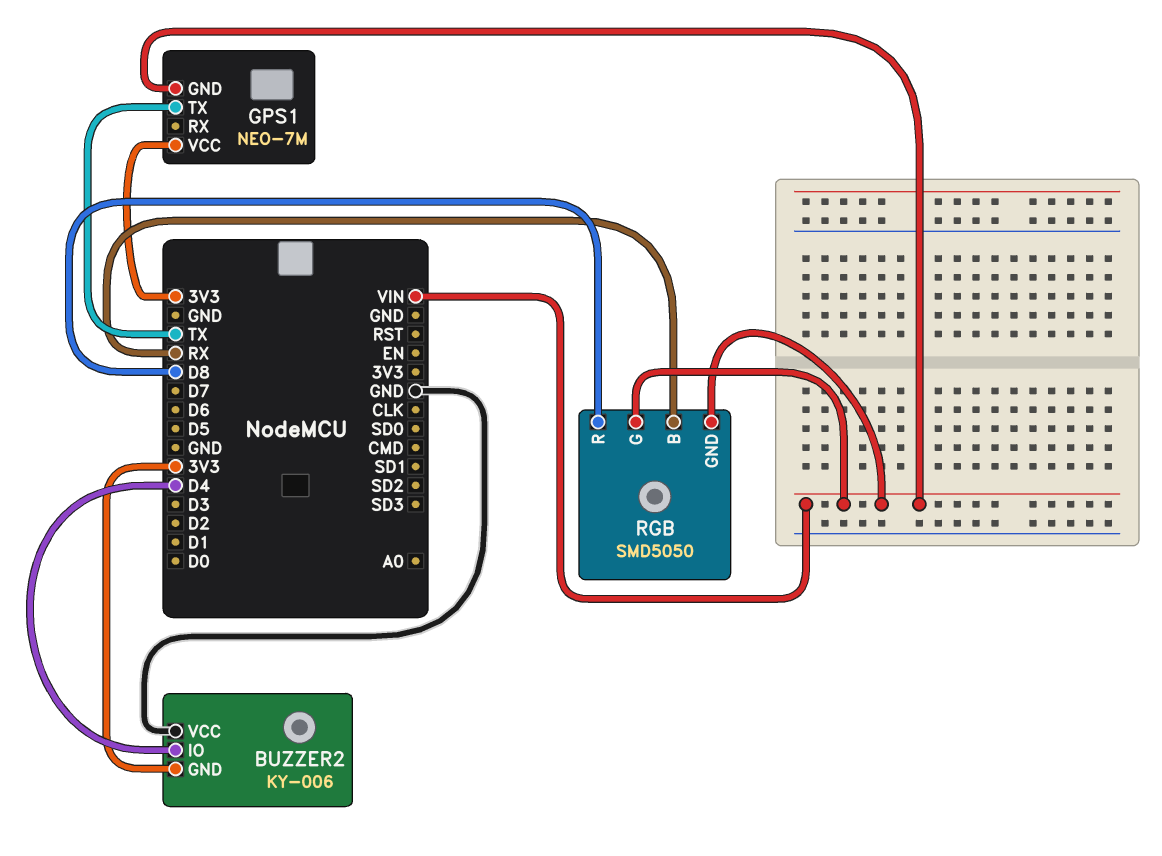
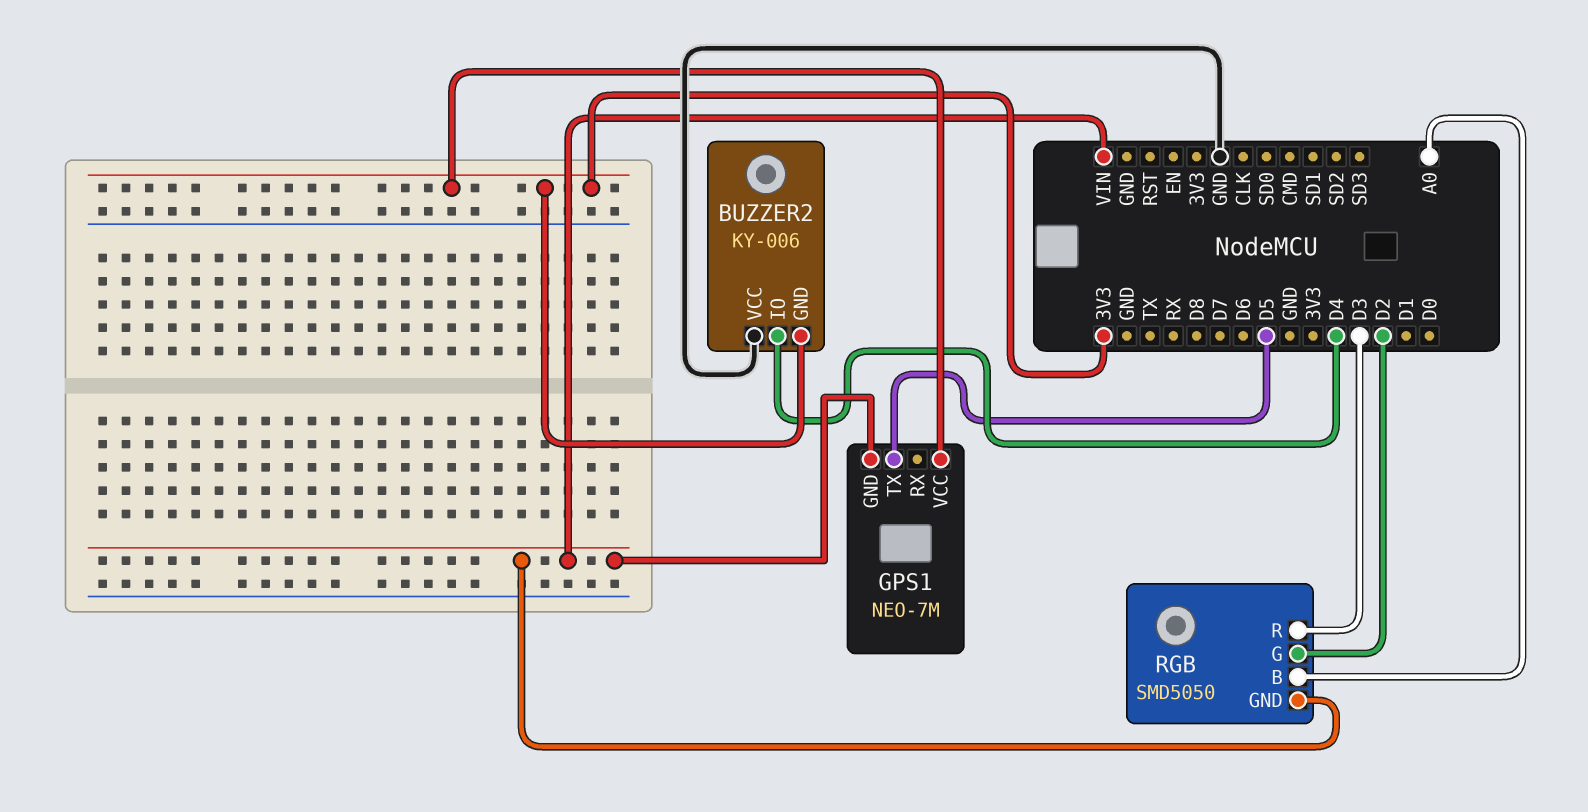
GPS1 pin TX: TX -> D5
RGB pin B: RX -> A0
RGB pin G: VIN -> D2
RGB pin R: D8 -> D3

